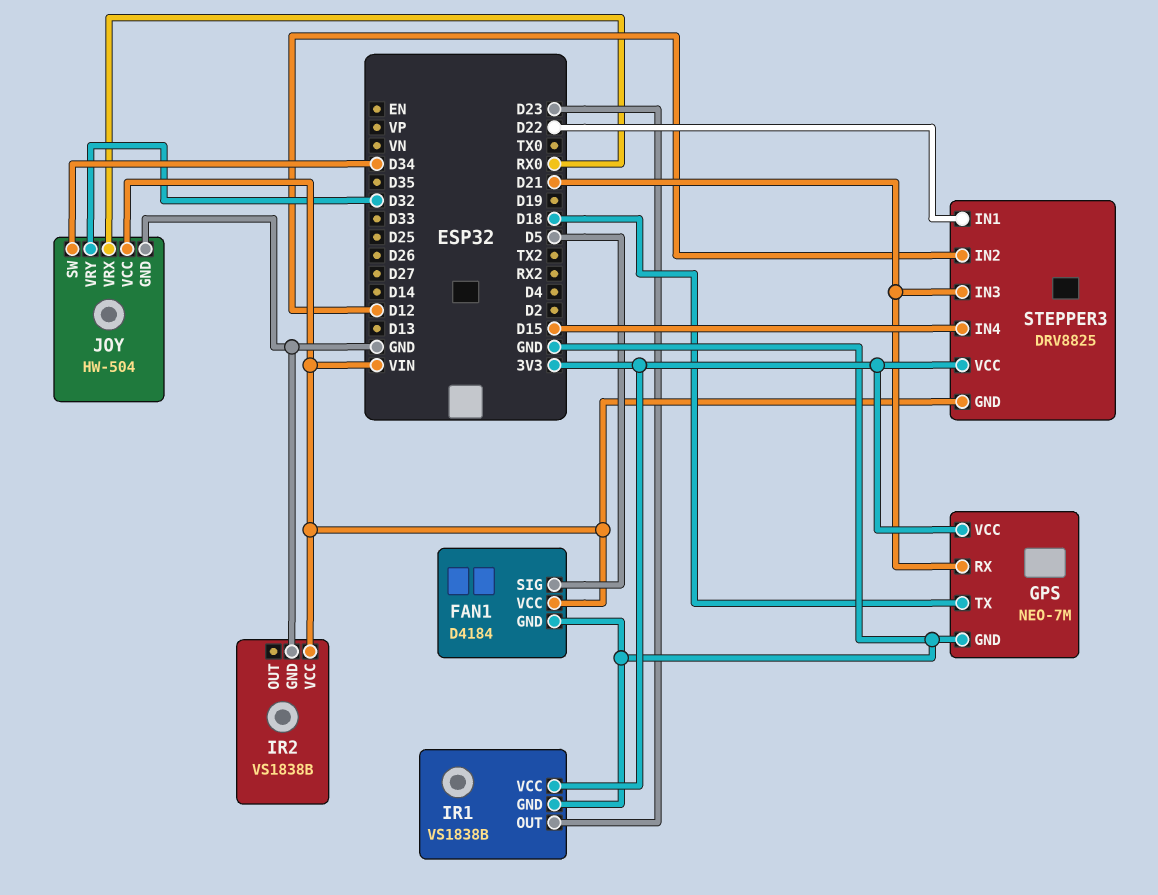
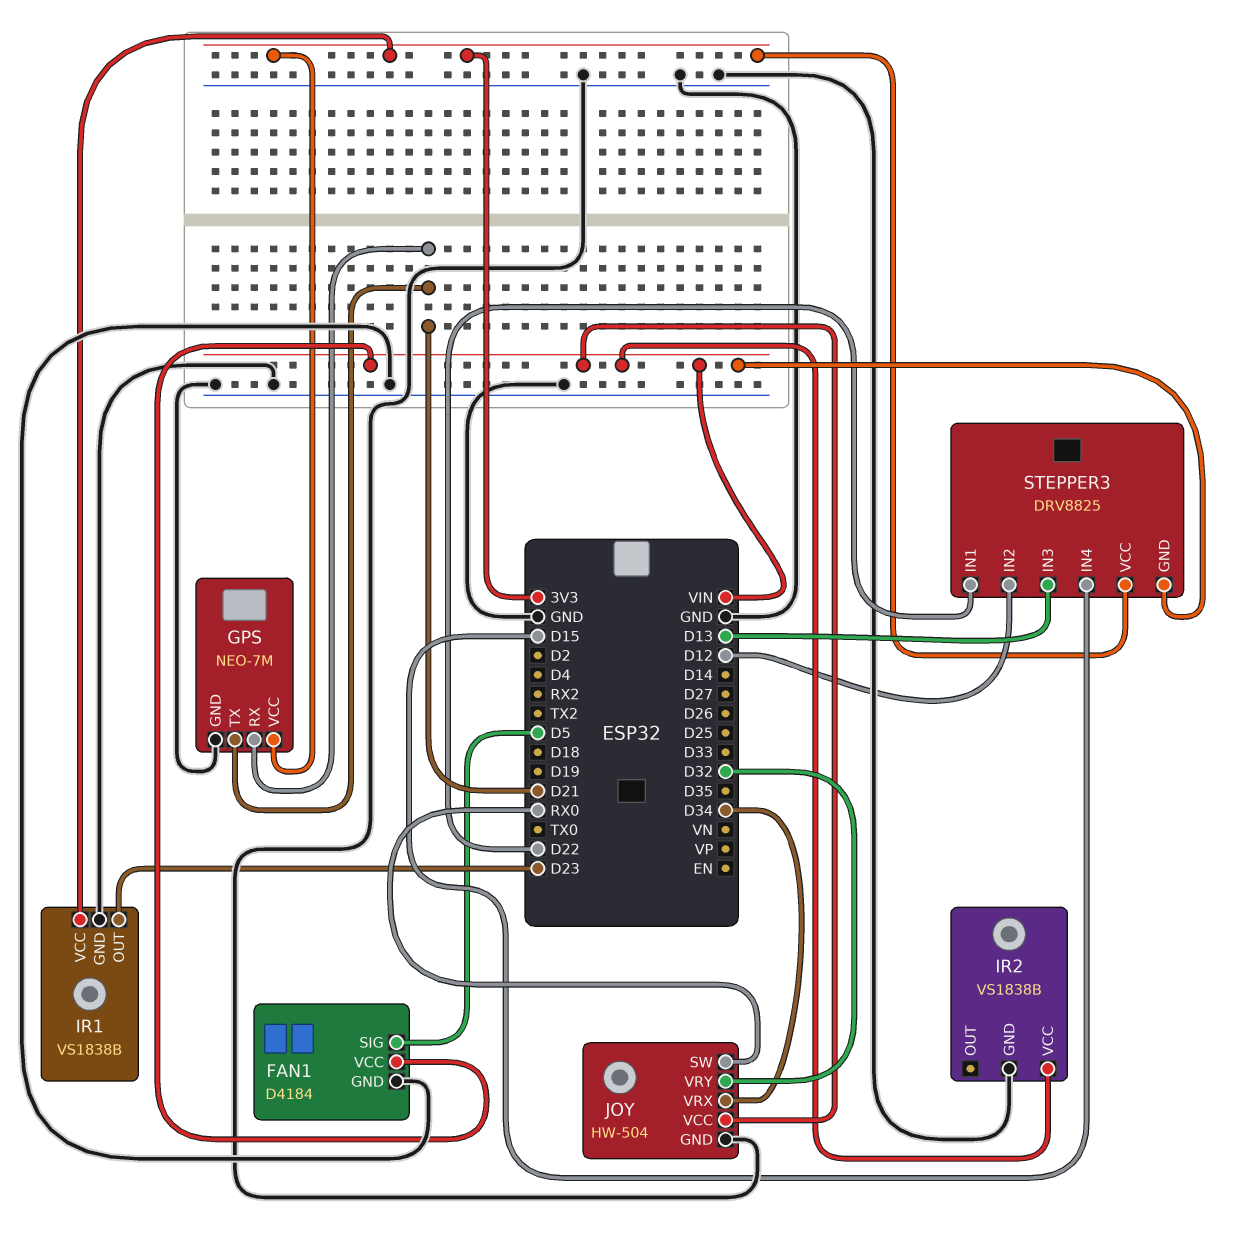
GPS pin TX: D18 -> D21
JOY pin SW: D34 -> RX0
JOY pin VRX: RX0 -> D34
STEPPER3 pin IN3: D21 -> D13

